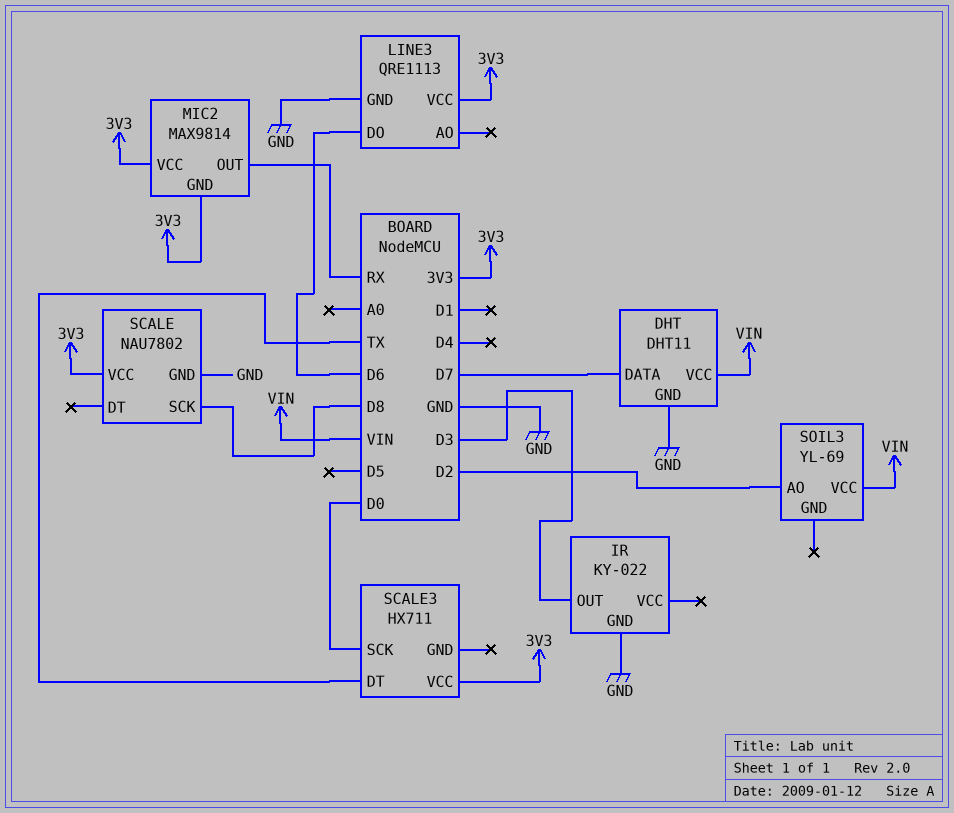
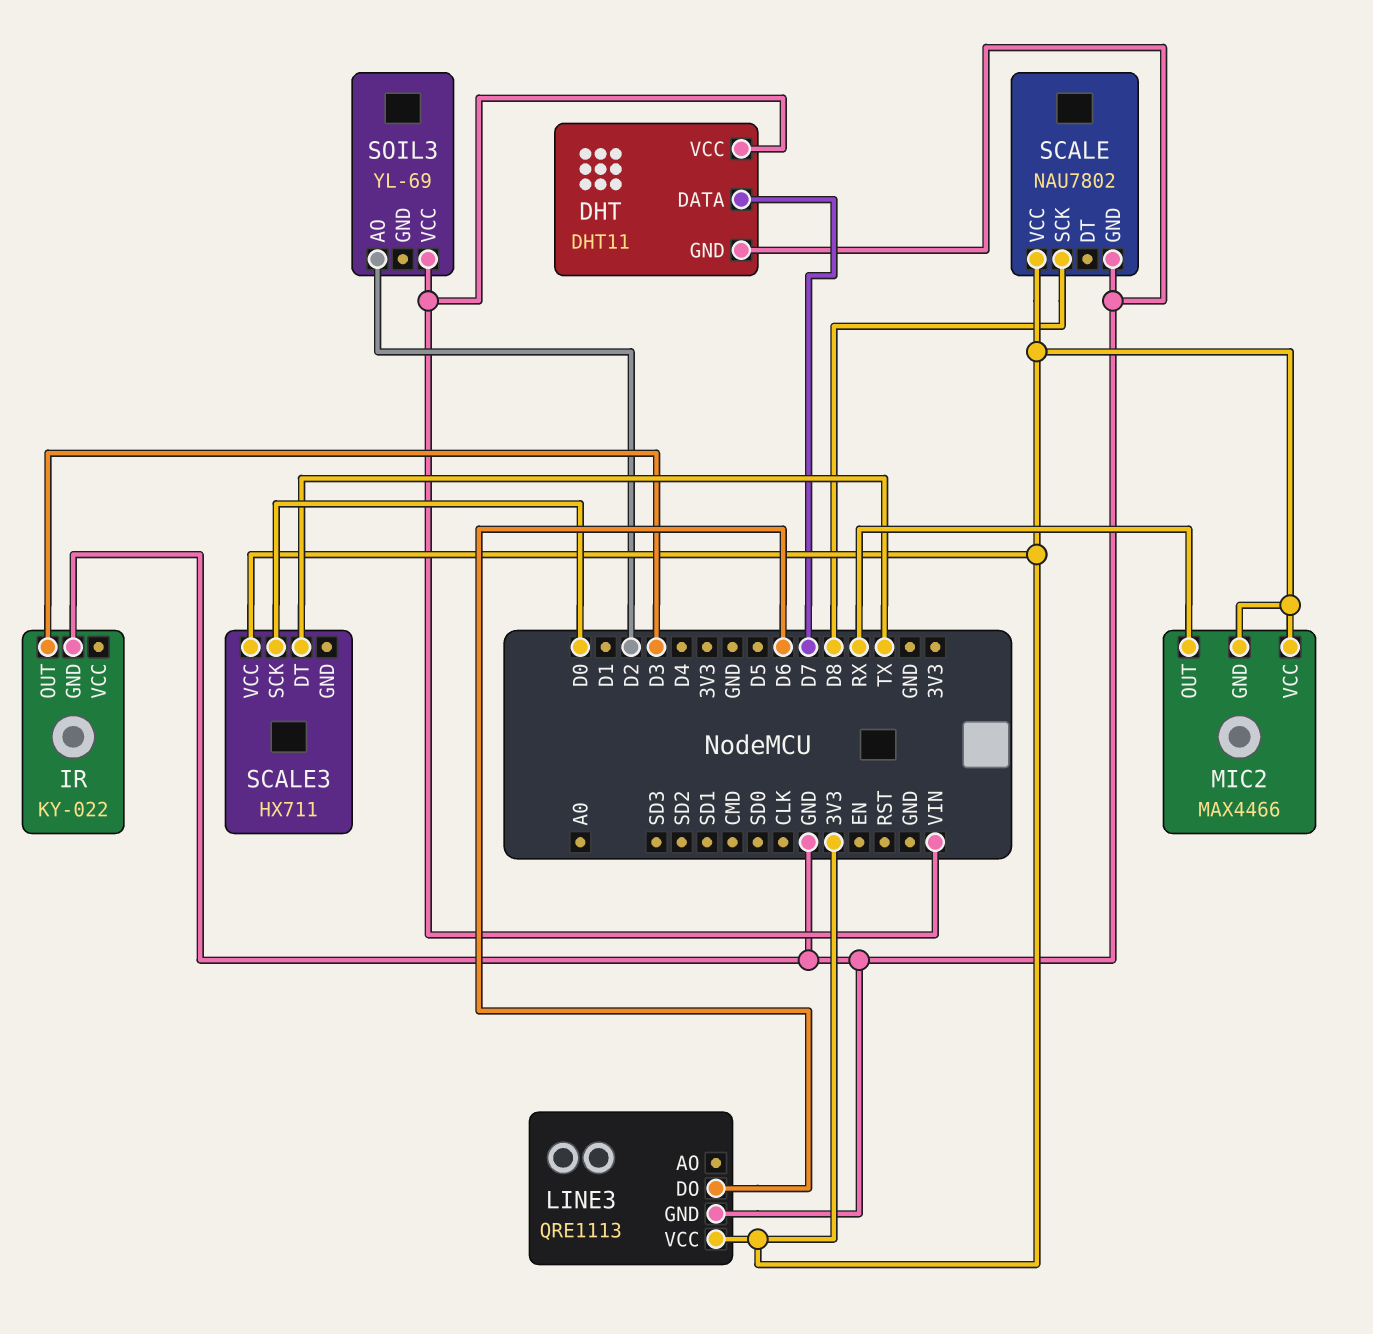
MIC2: MAX9814 -> MAX4466

